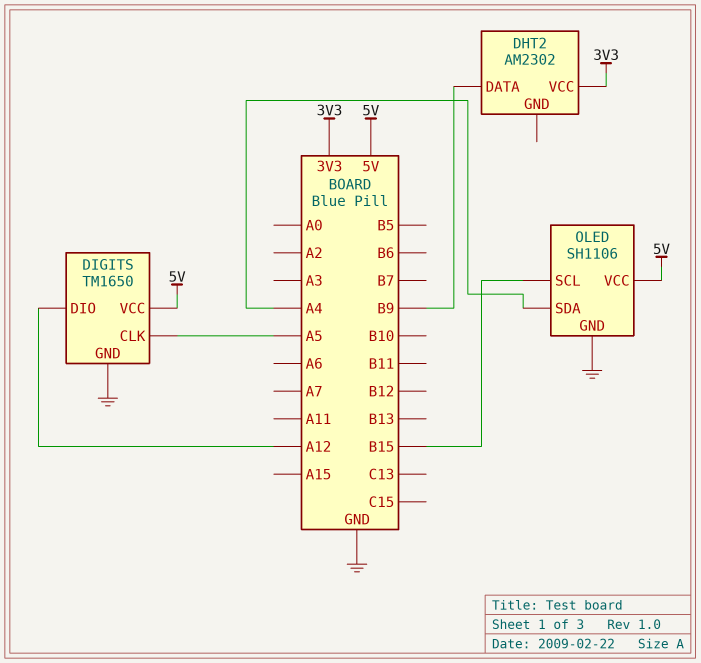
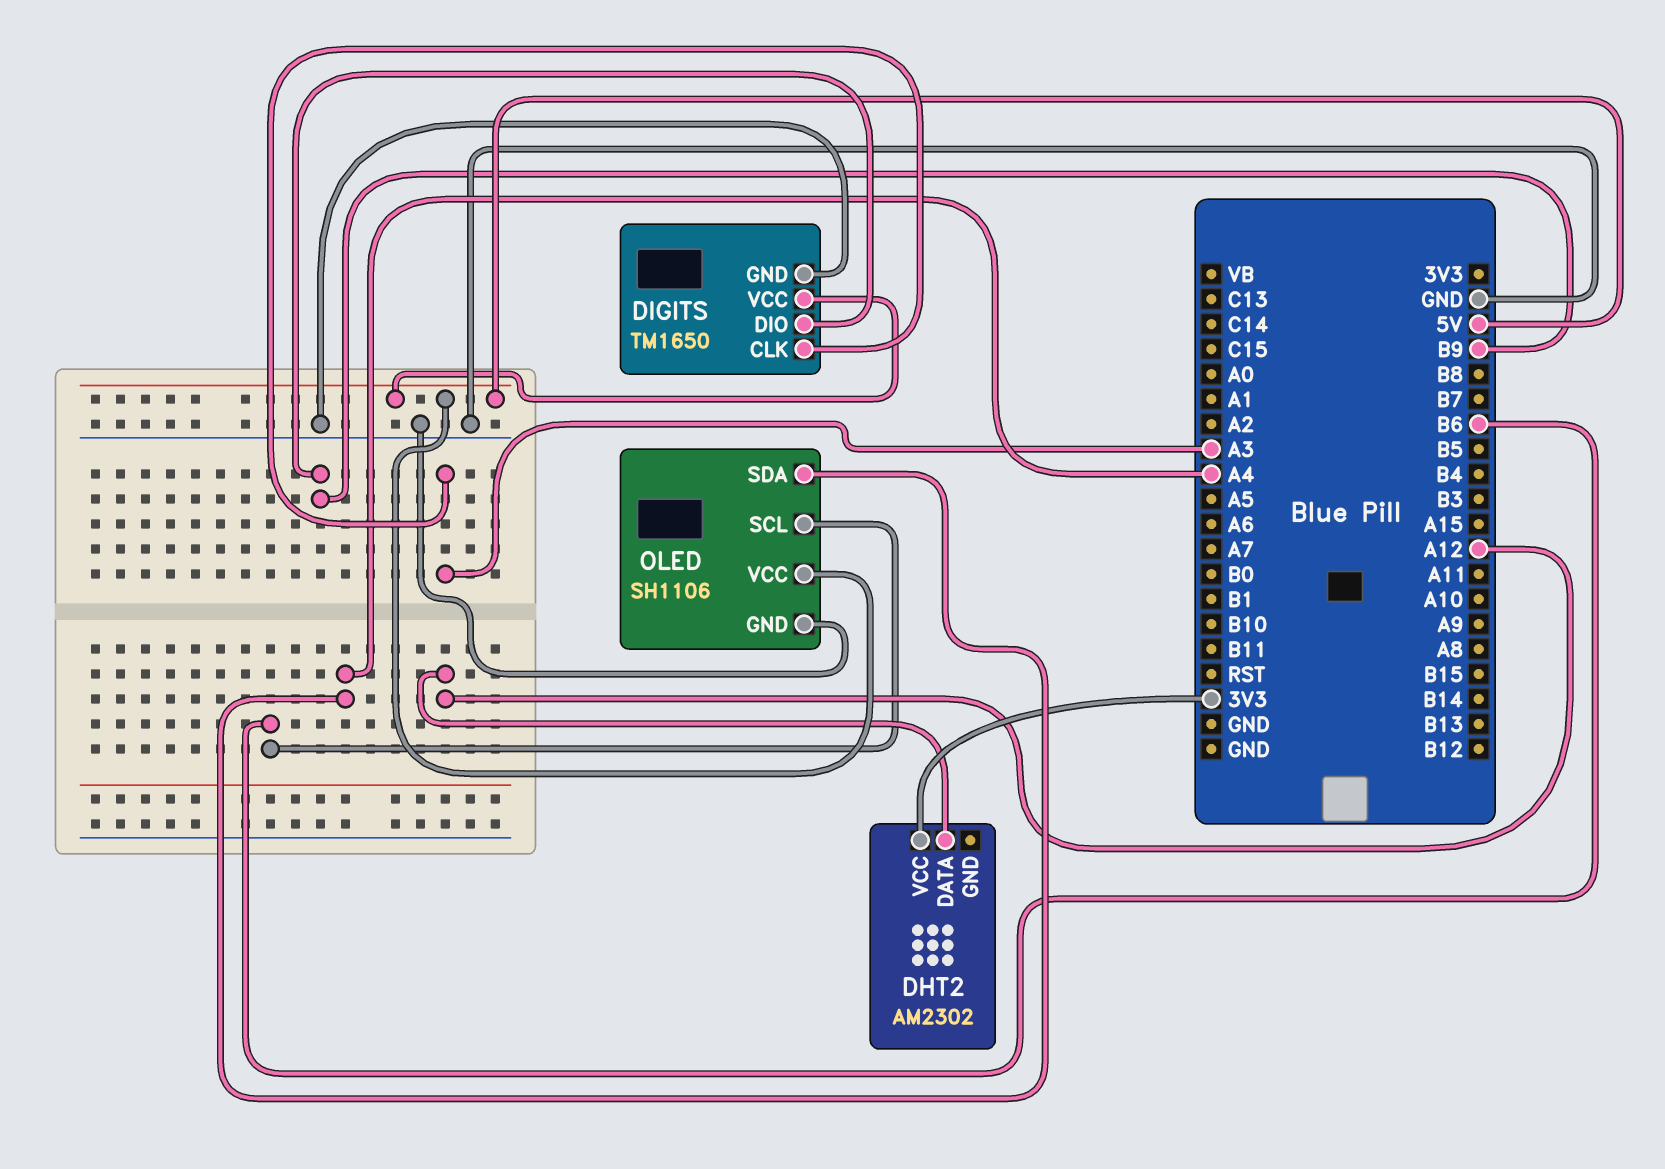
DHT2 pin DATA: B9 -> A12
DIGITS pin CLK: A5 -> A3
DIGITS pin DIO: A12 -> B9
OLED pin SCL: B15 -> B6

